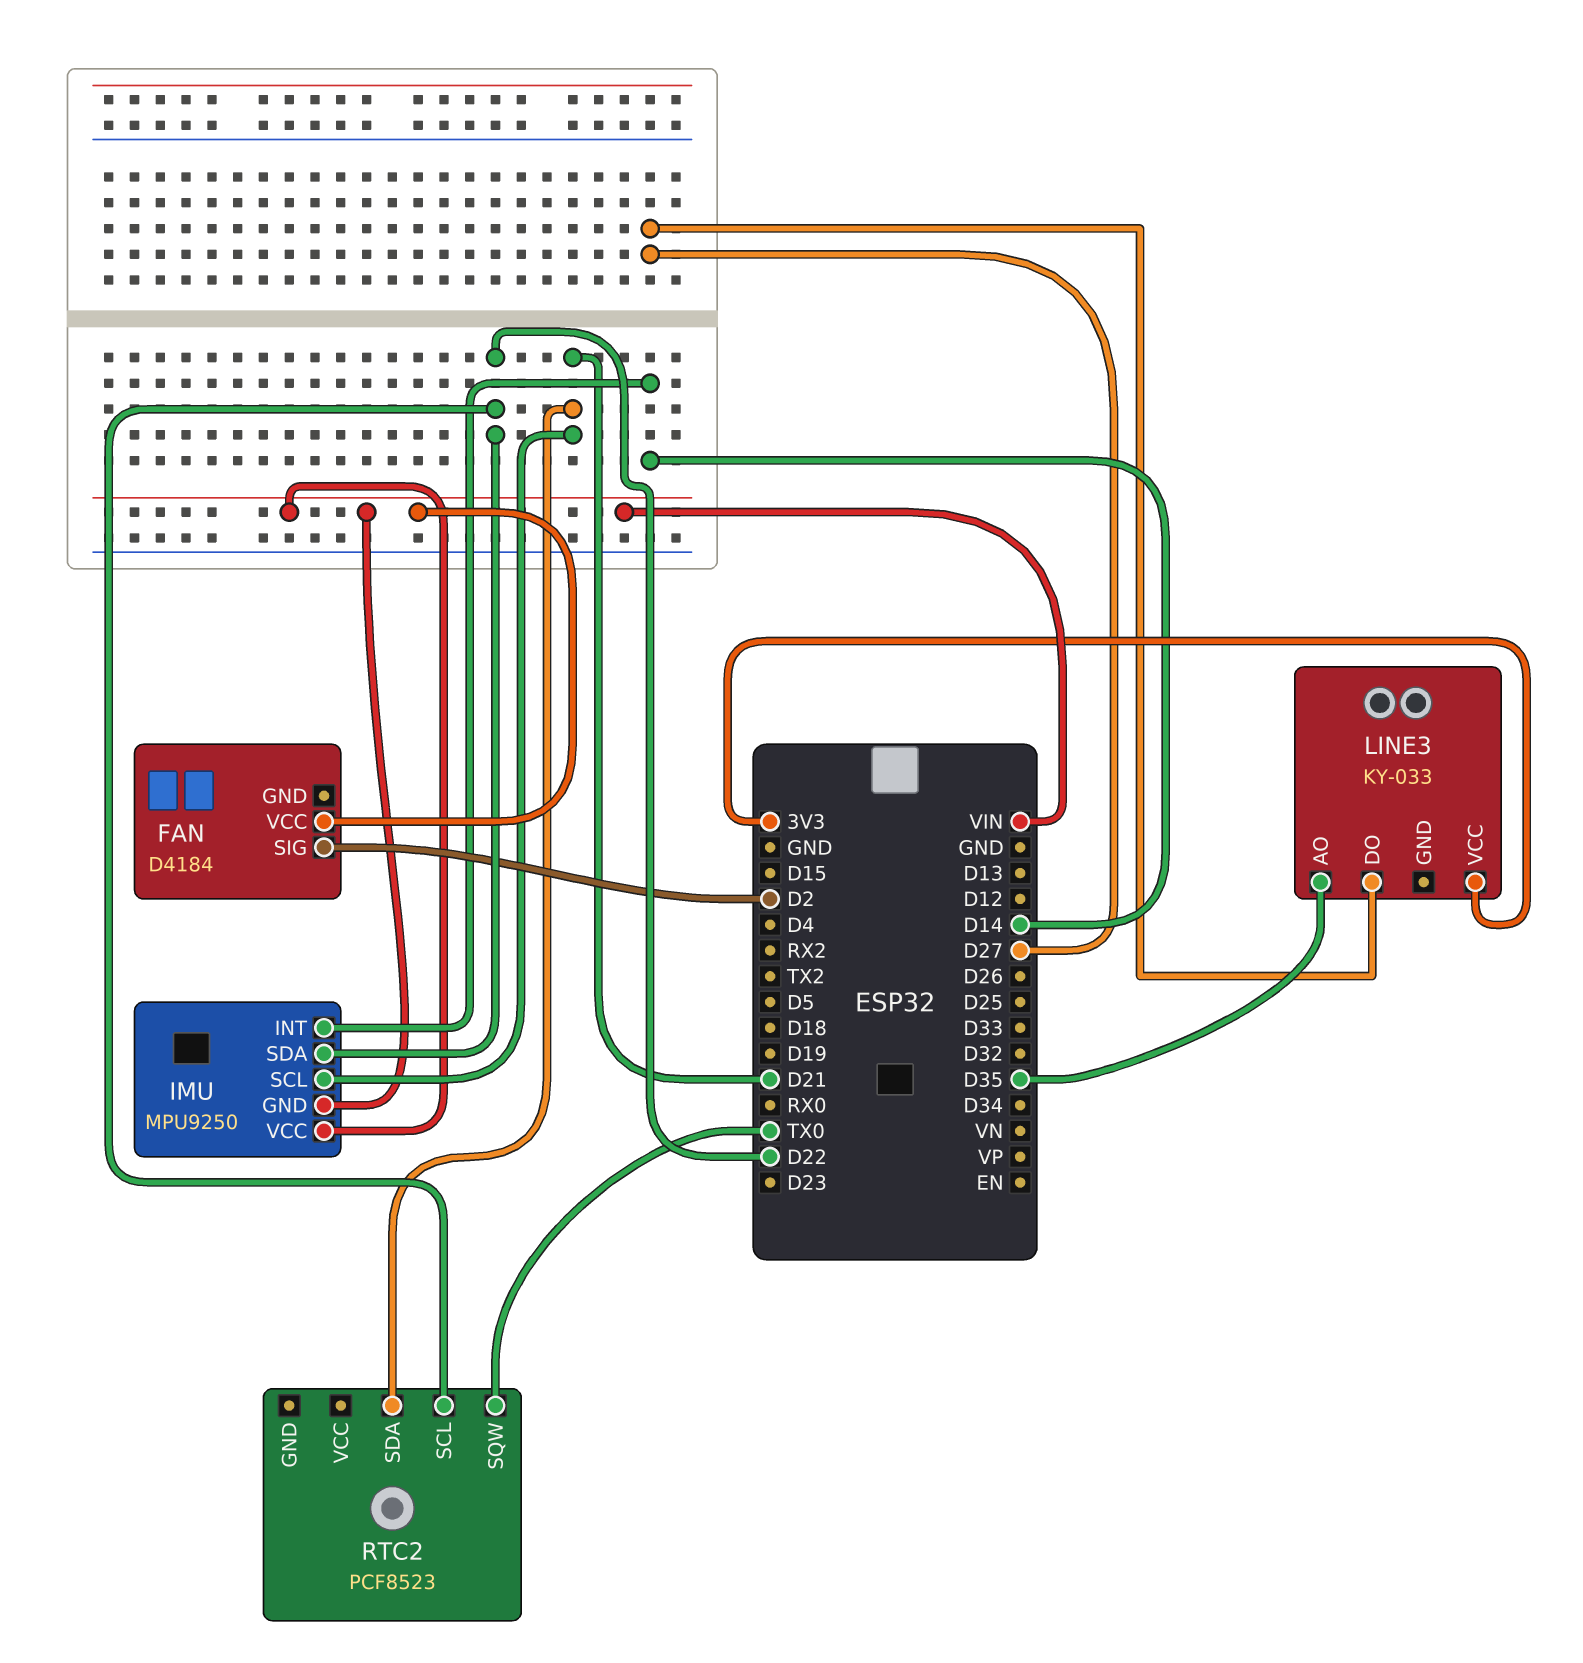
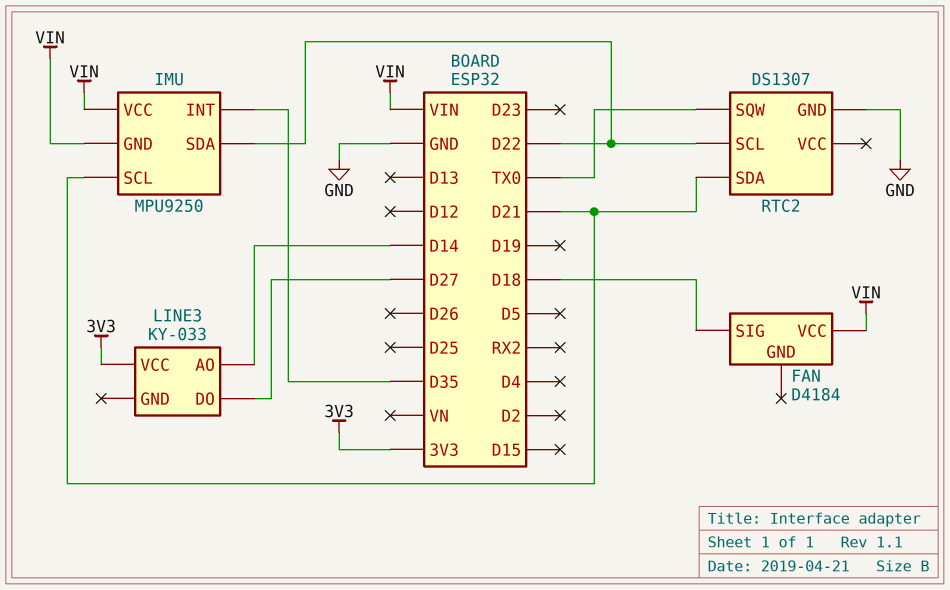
FAN pin SIG: D2 -> D18
IMU pin INT: D14 -> D35
LINE3 pin AO: D35 -> D14
RTC2: PCF8523 -> DS1307
RTC2 pin GND: none -> GND

